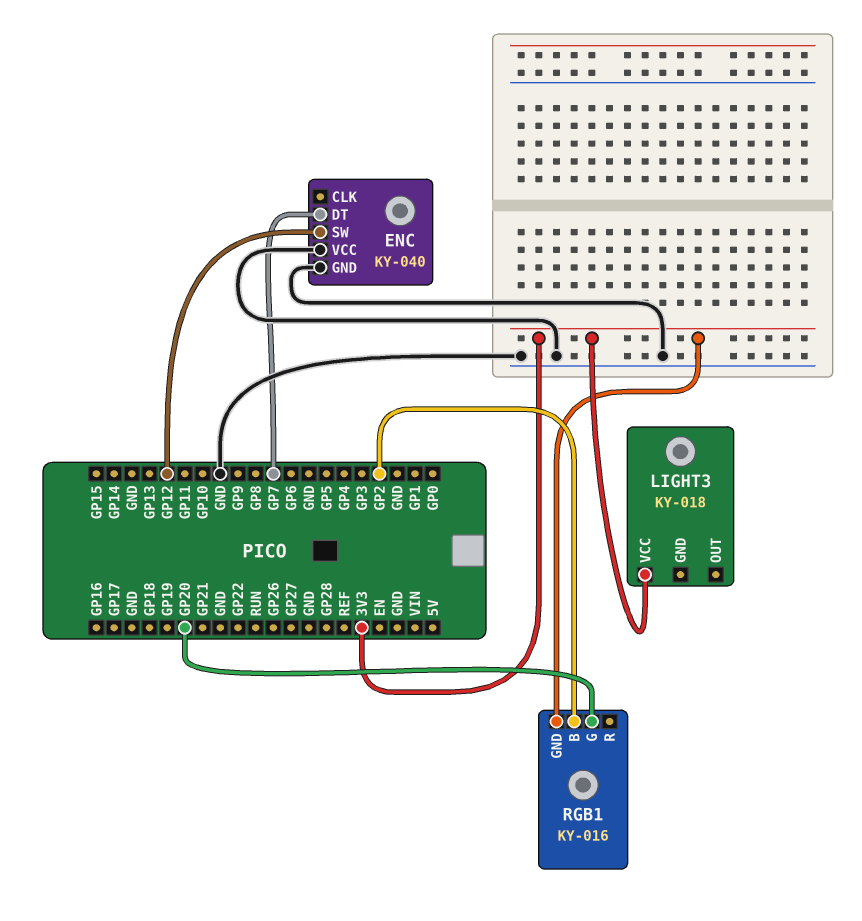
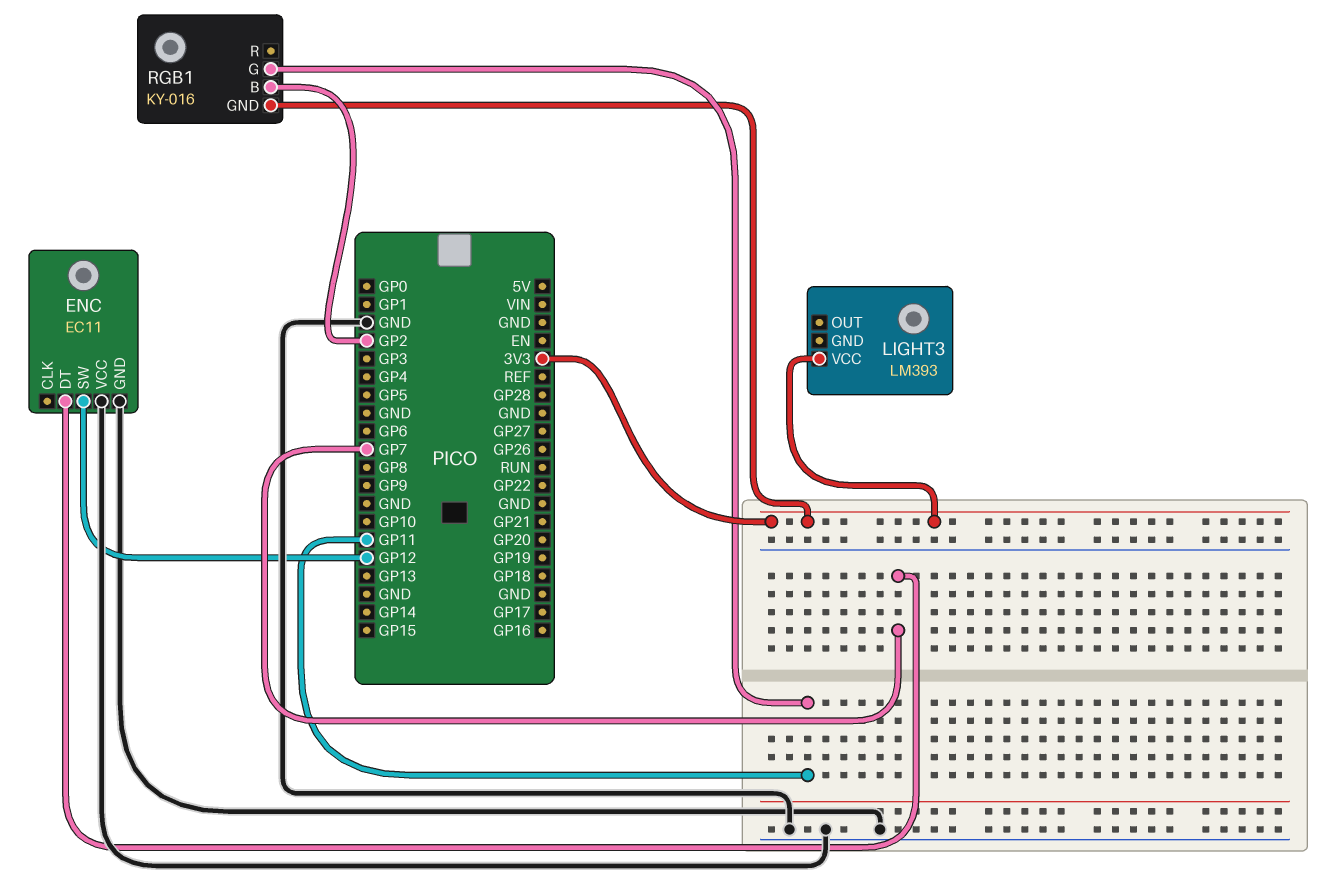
ENC: KY-040 -> EC11
LIGHT3: KY-018 -> LM393
RGB1 pin G: GP20 -> GP11

